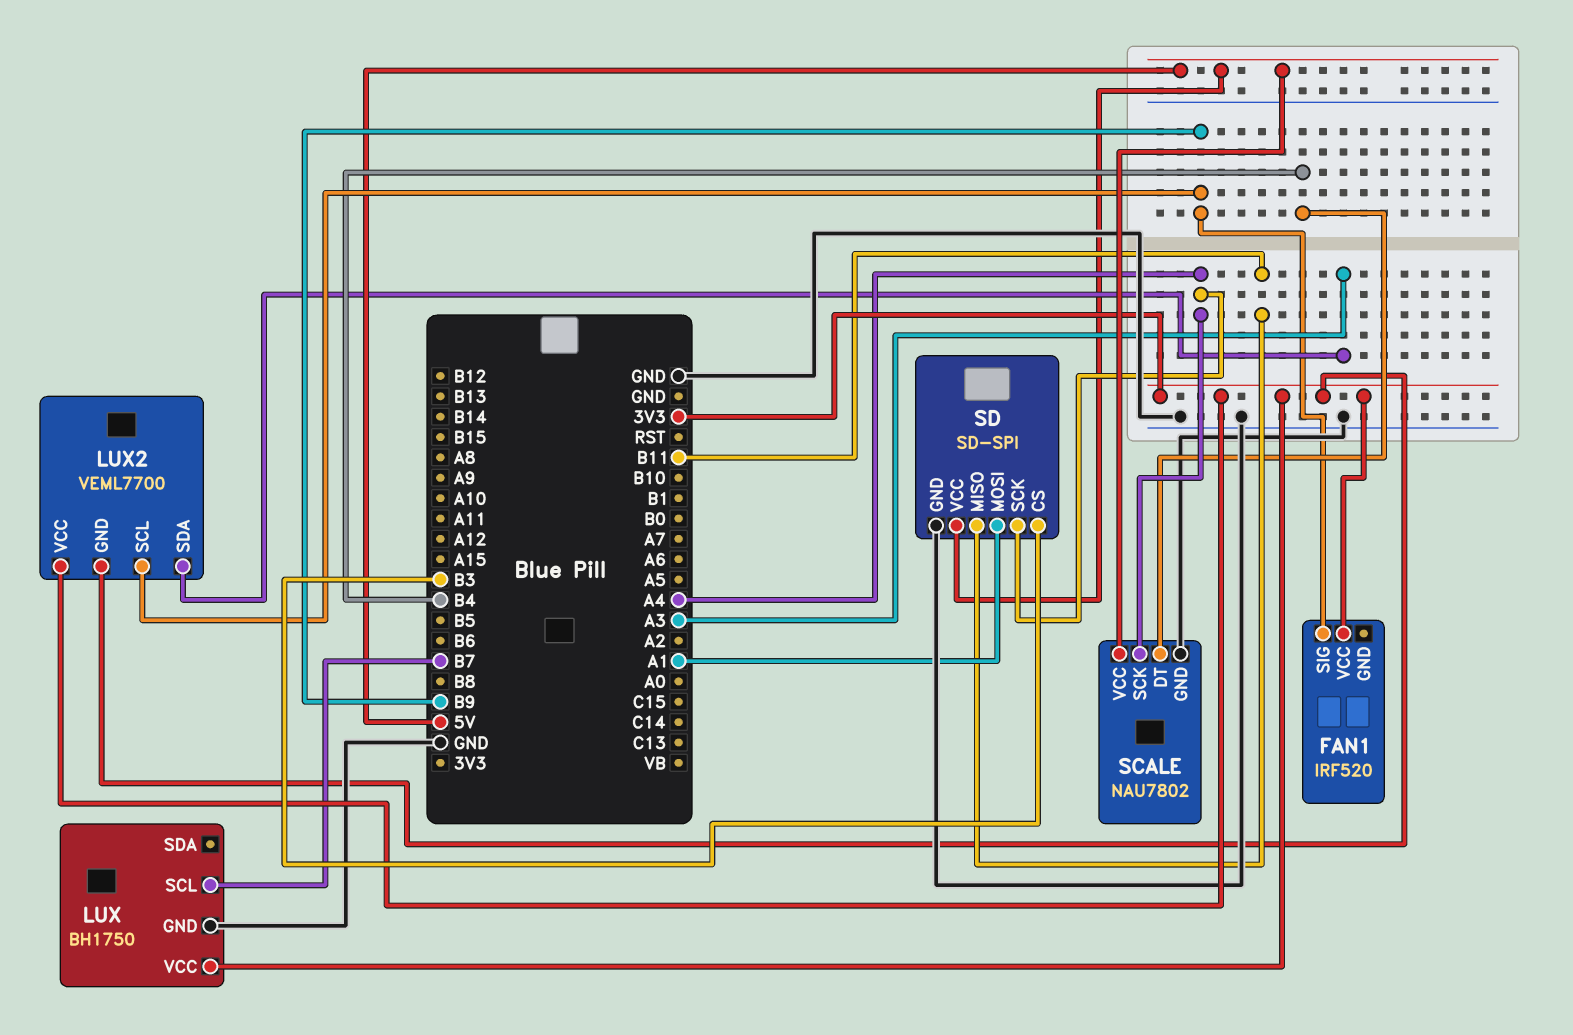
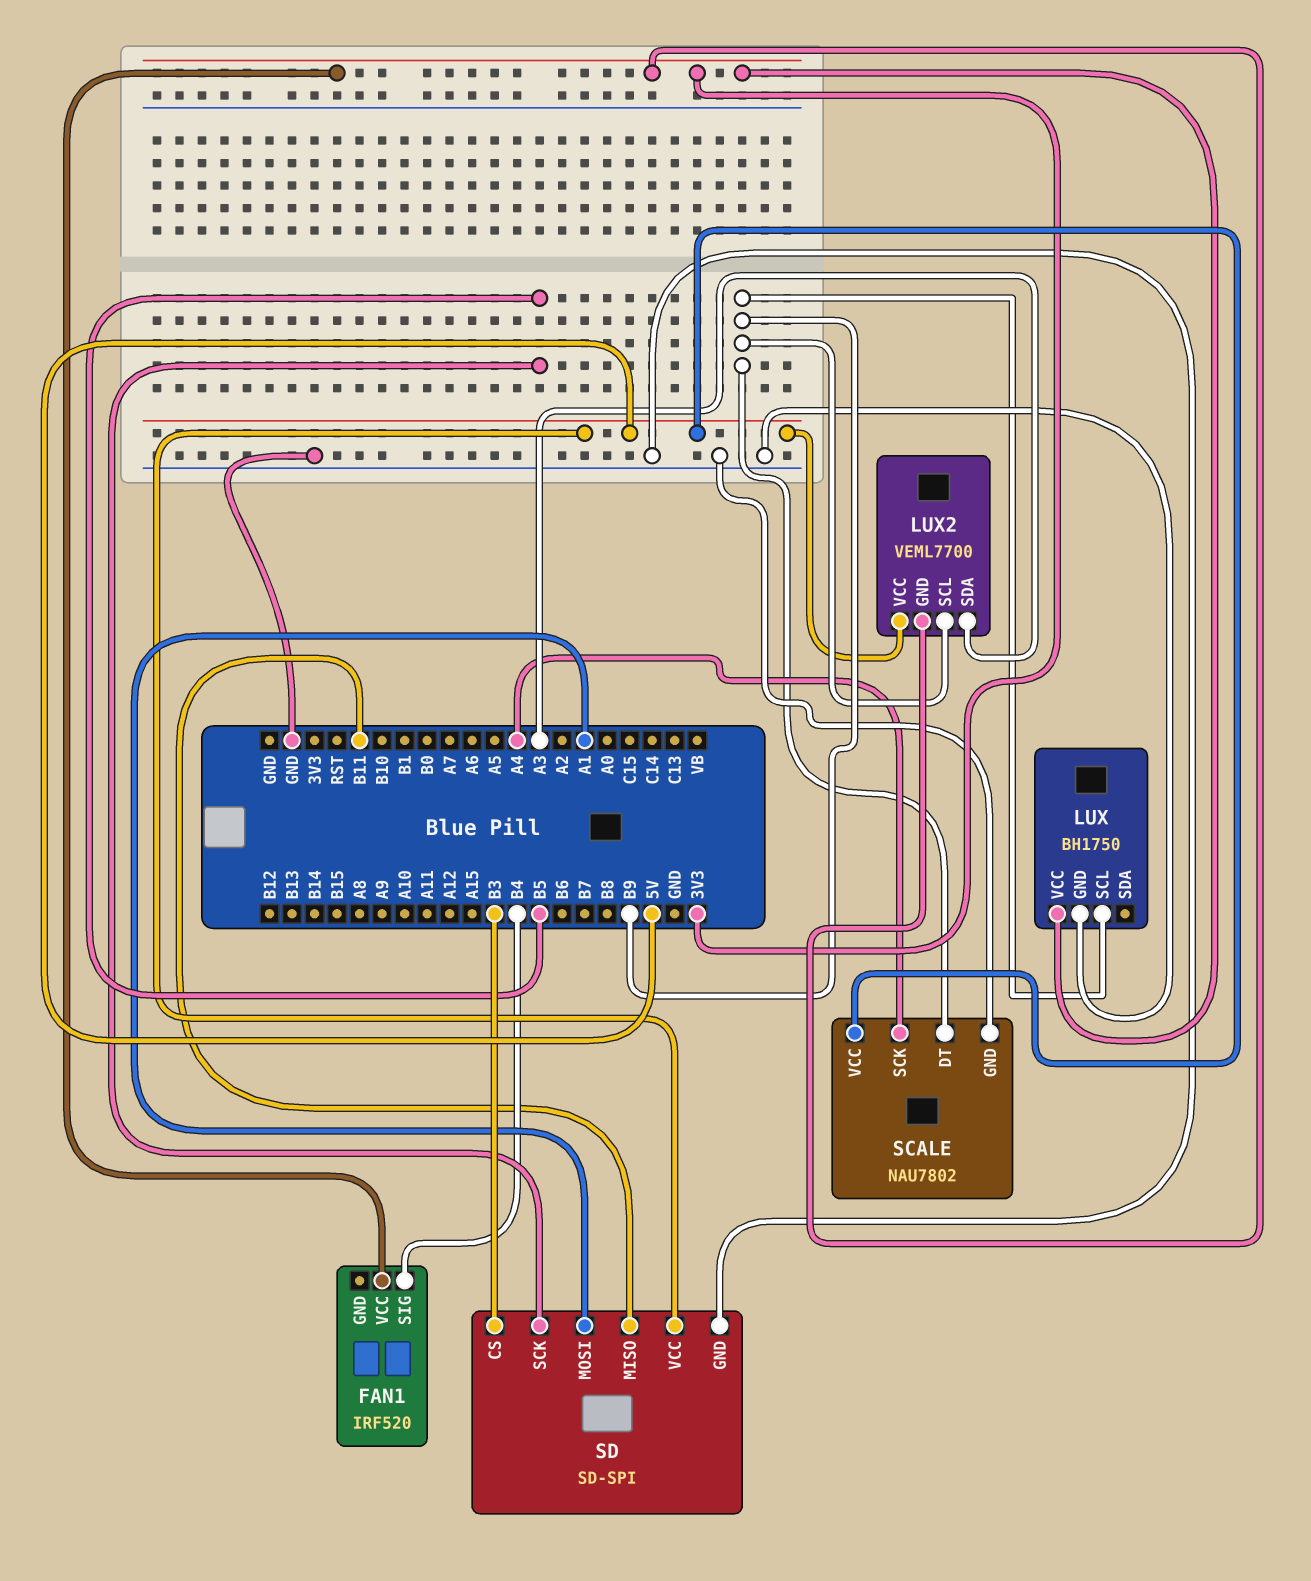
FAN1 pin SIG: B9 -> B4
LUX pin SCL: B7 -> B9
LUX2 pin VCC: 3V3 -> 5V
SCALE pin DT: B4 -> B9
SD pin SCK: A4 -> B5

